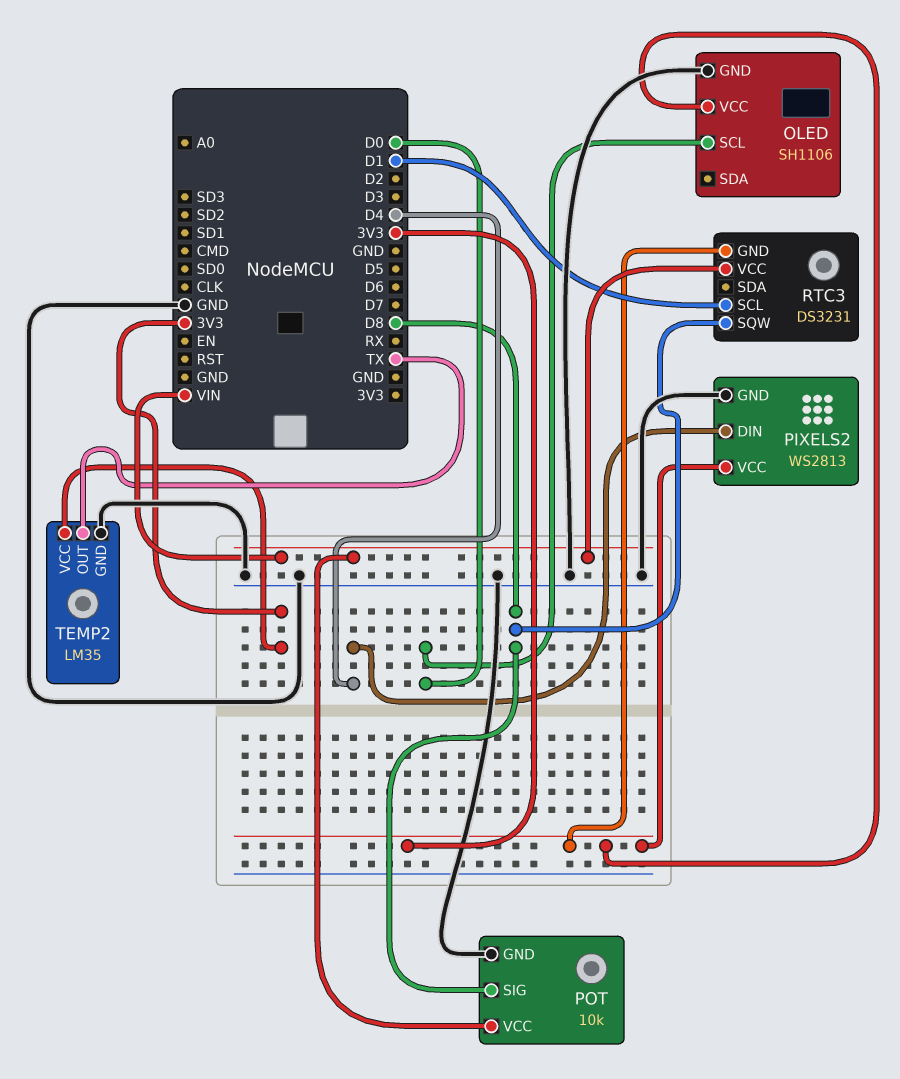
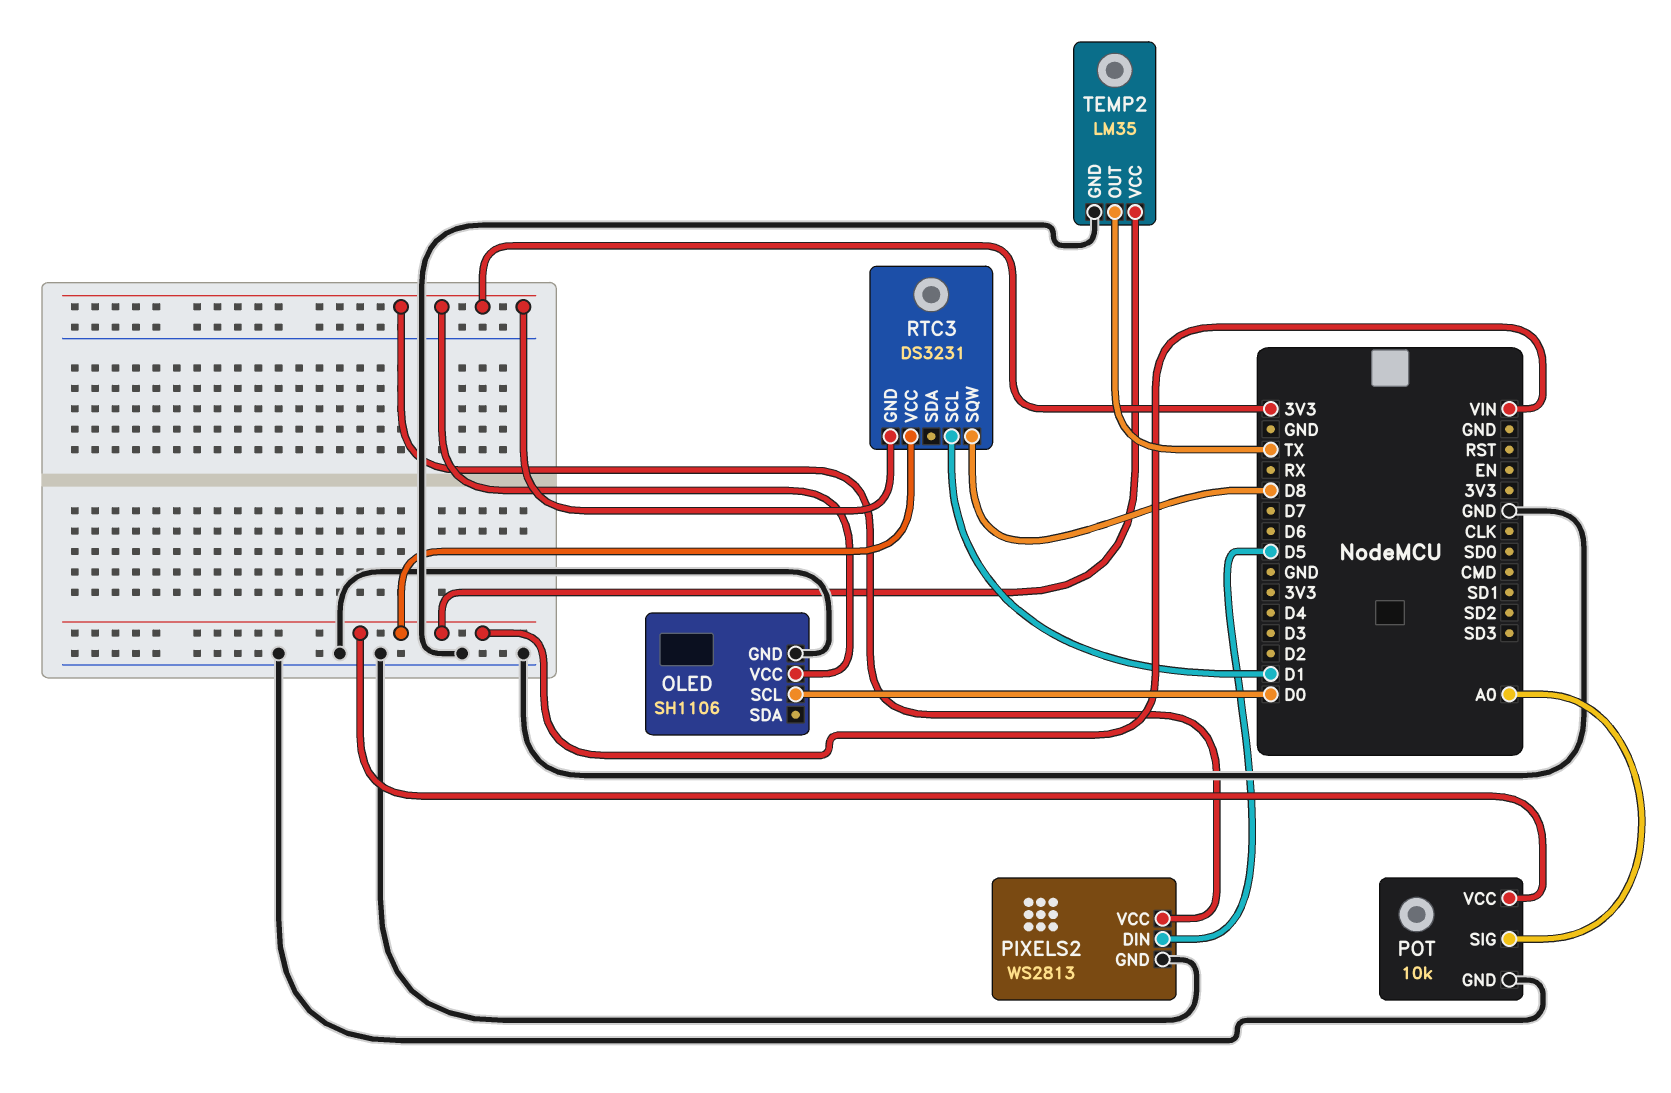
PIXELS2 pin DIN: D4 -> D5
POT pin SIG: D8 -> A0
TEMP2 pin VCC: 3V3 -> VIN

